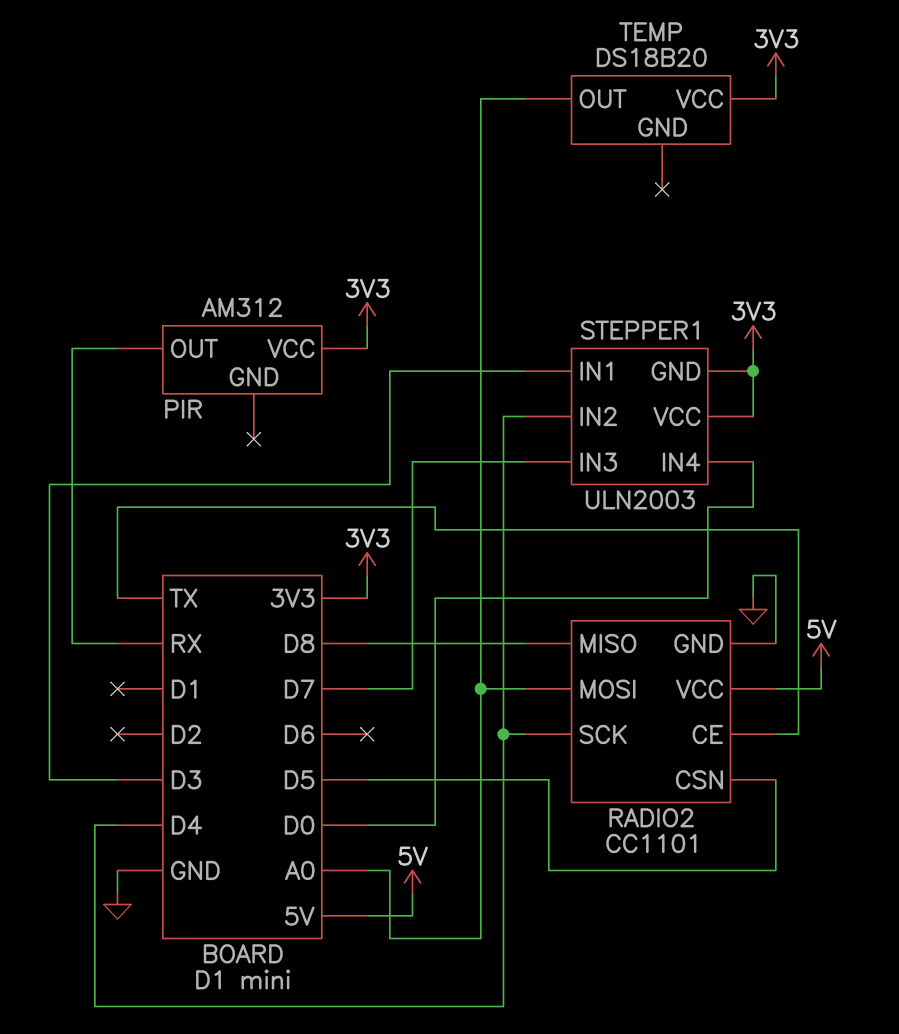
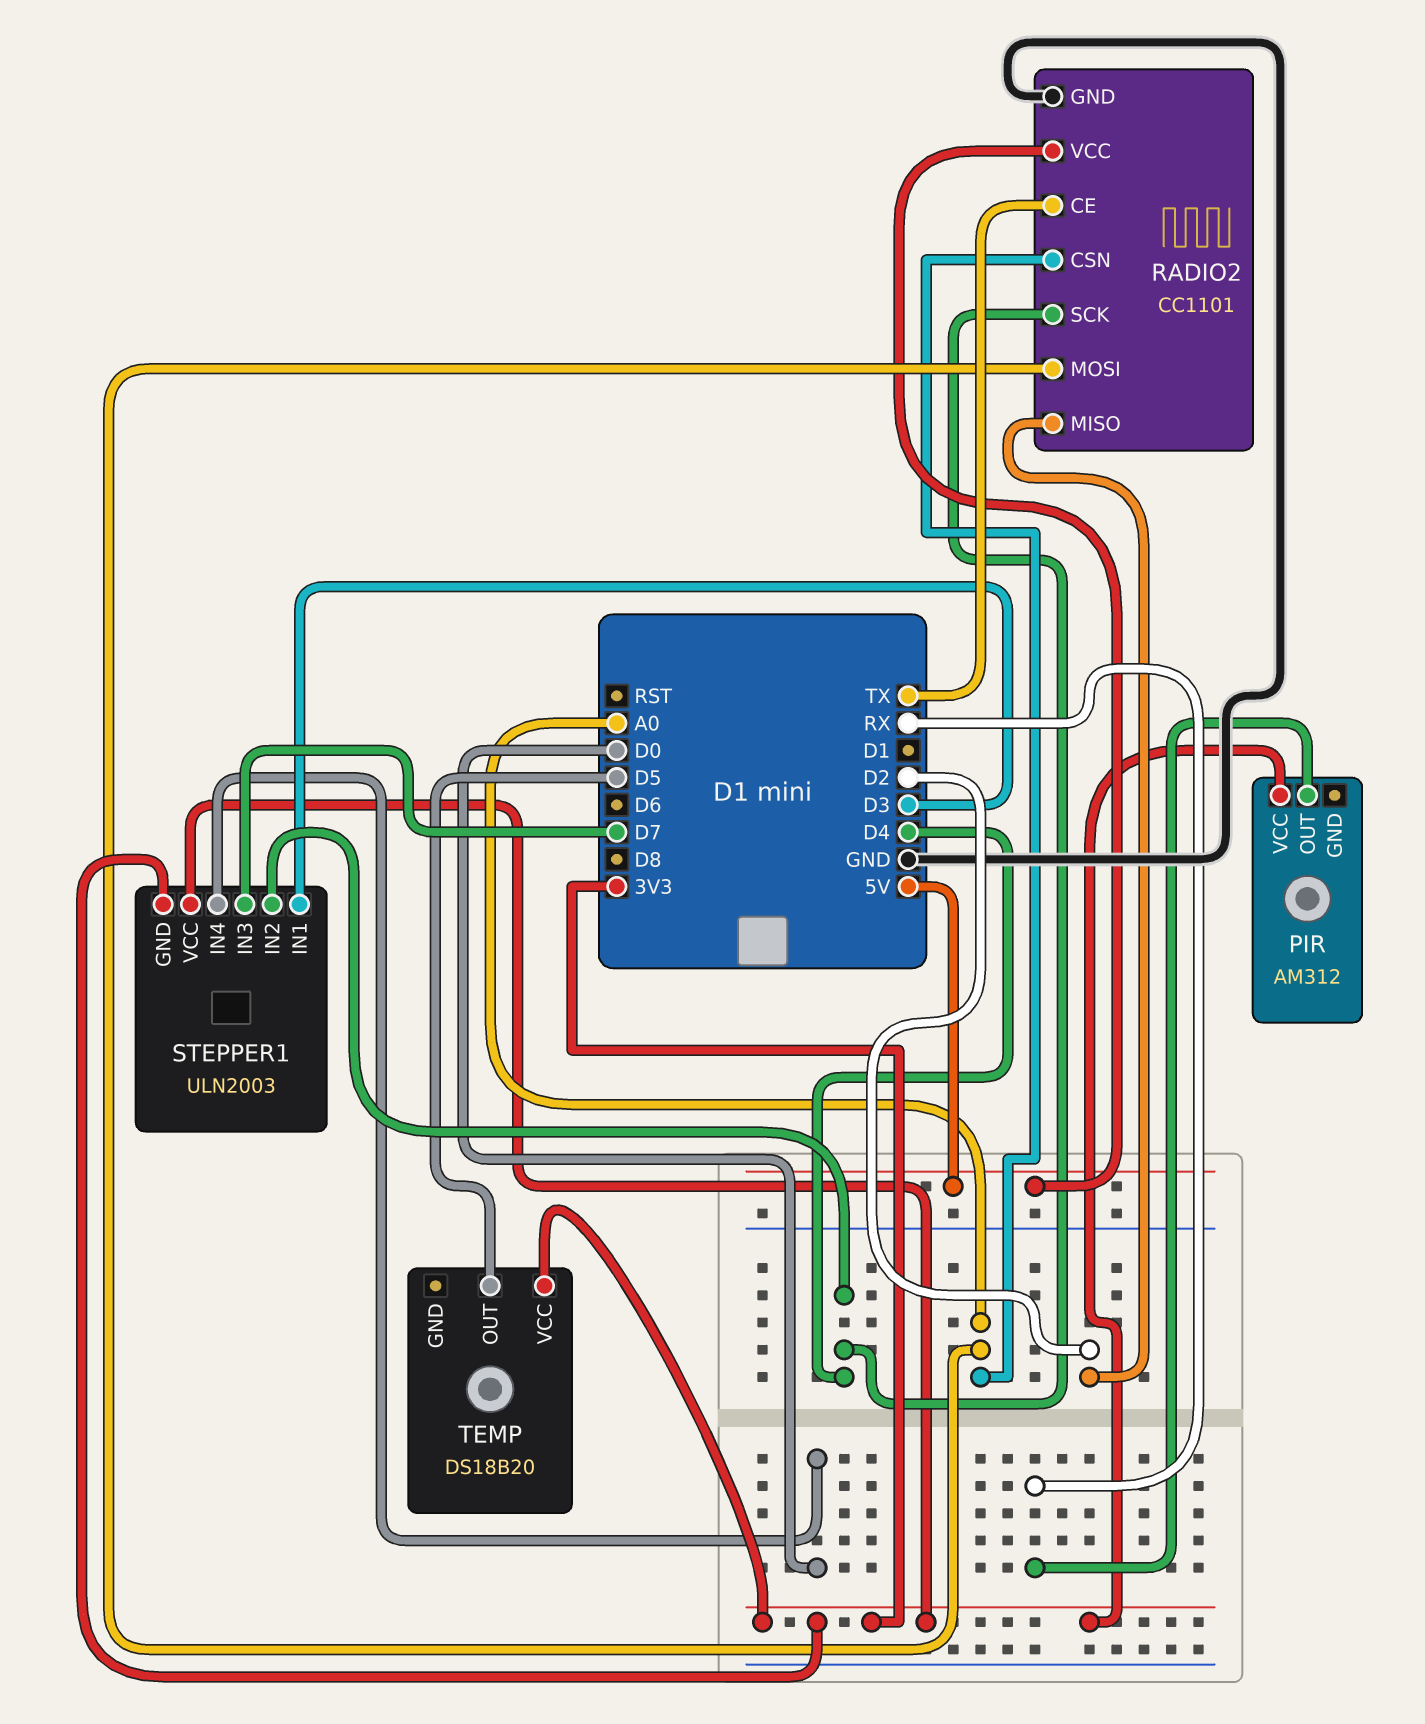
RADIO2 pin CSN: D5 -> A0
RADIO2 pin MISO: D8 -> D2
TEMP pin OUT: A0 -> D5

